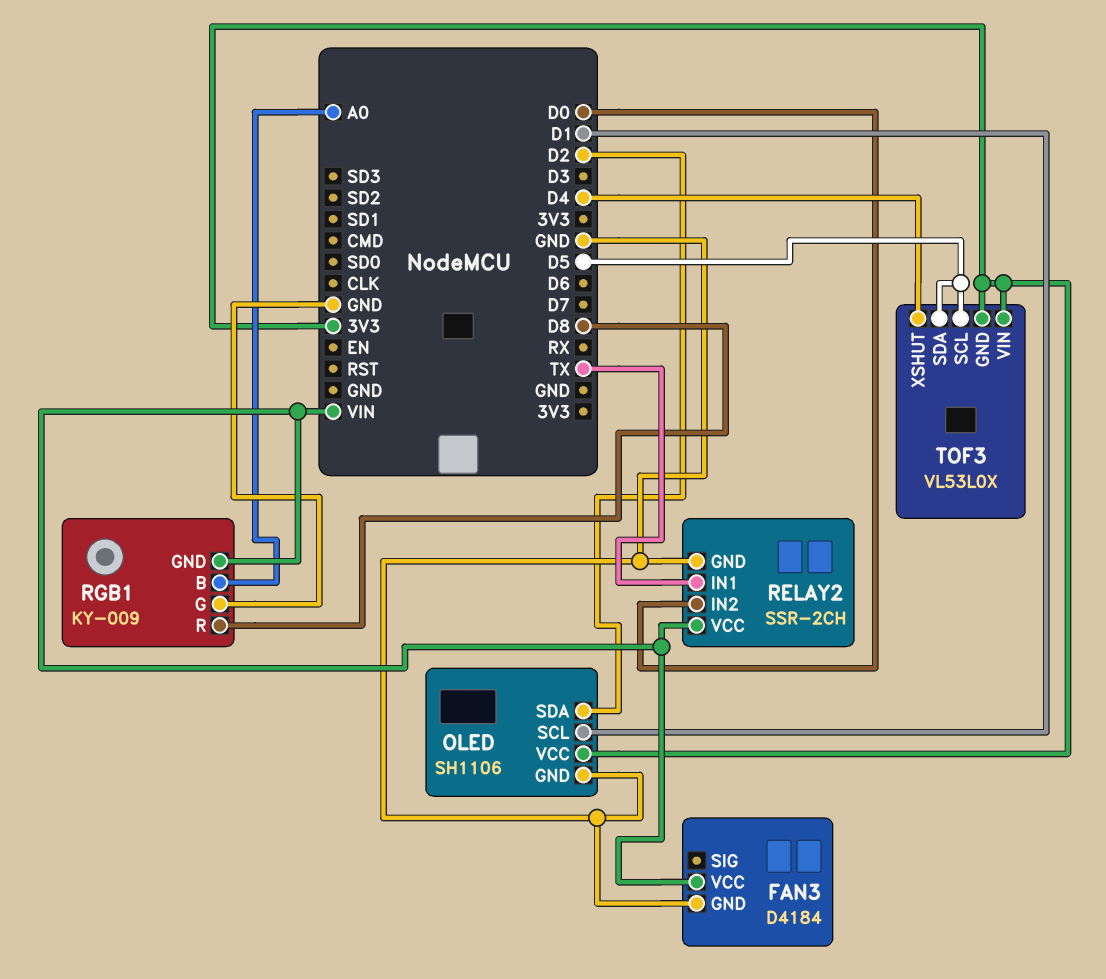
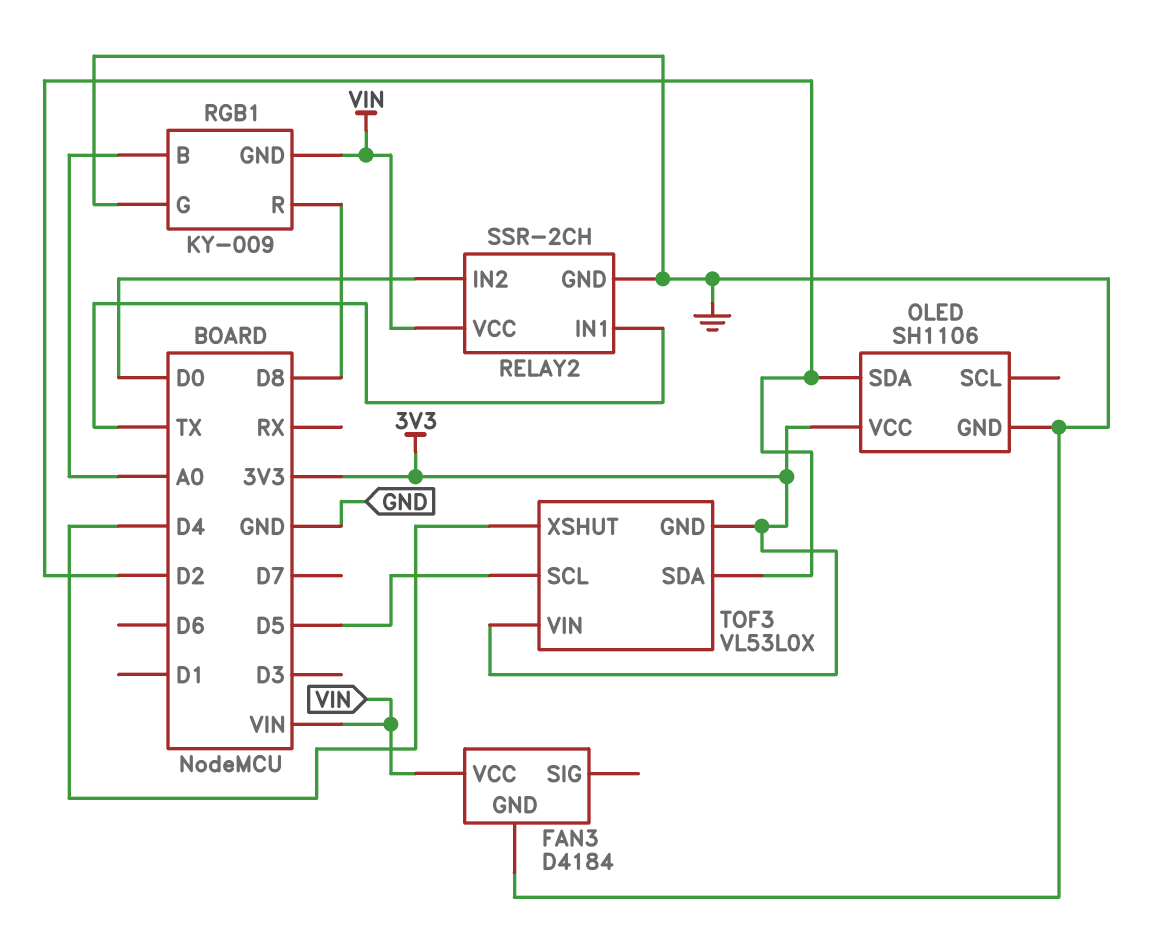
OLED pin SCL: D1 -> none
TOF3 pin SDA: D5 -> D2

